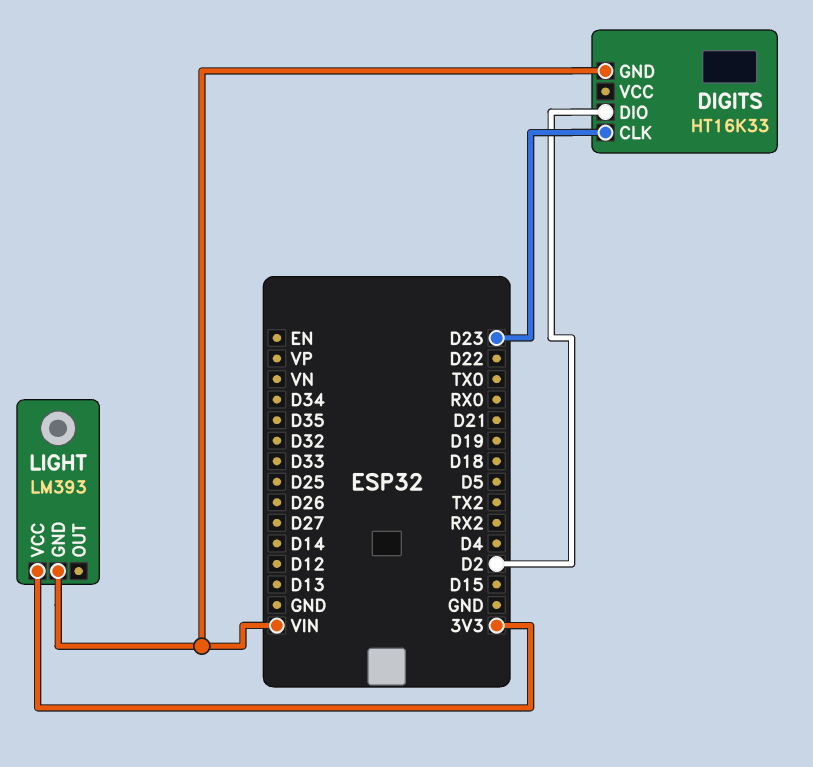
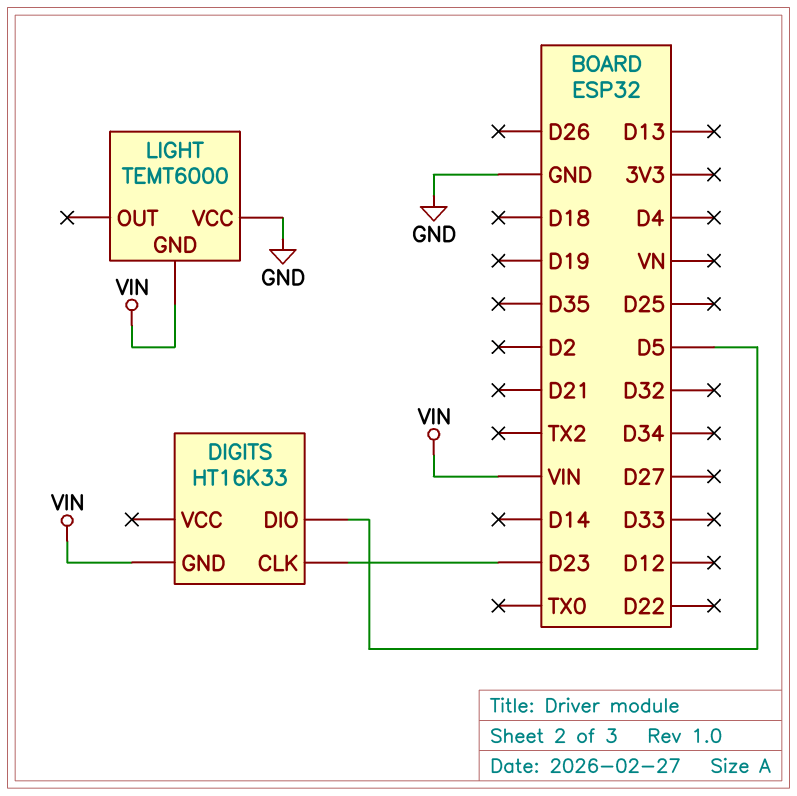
DIGITS pin DIO: D2 -> D5
LIGHT: LM393 -> TEMT6000
LIGHT pin VCC: 3V3 -> GND

